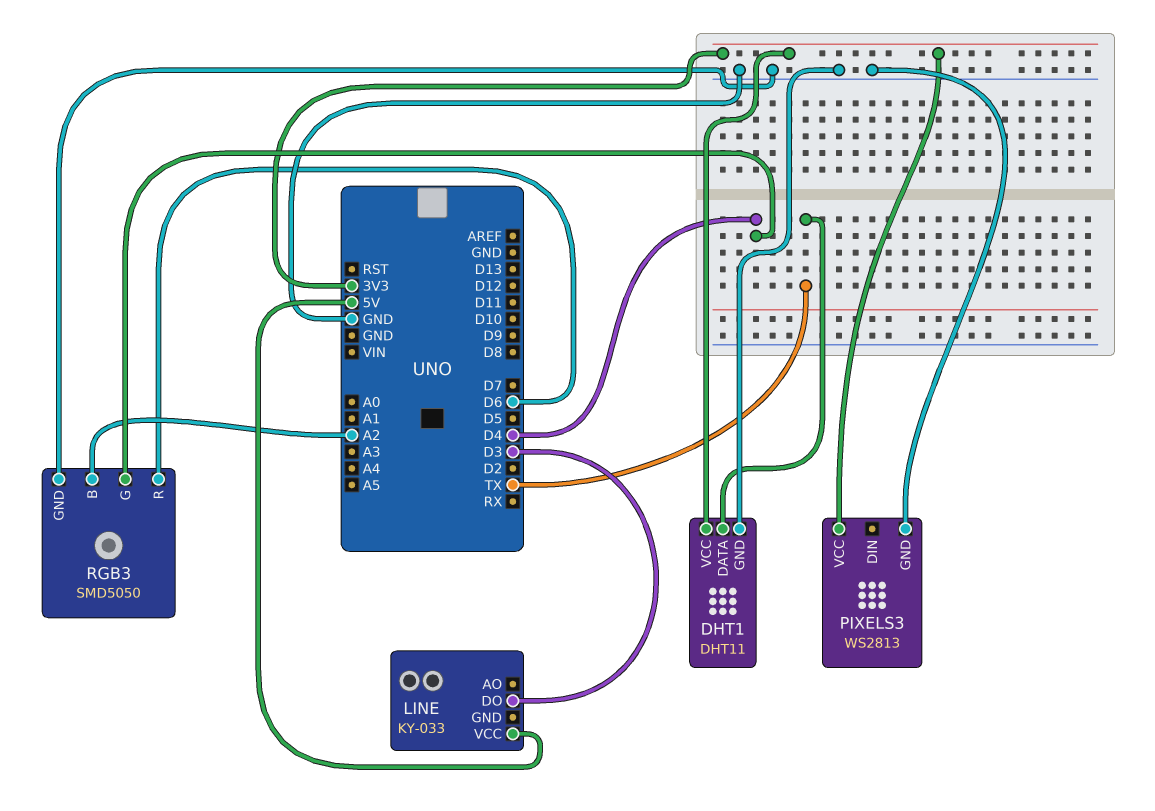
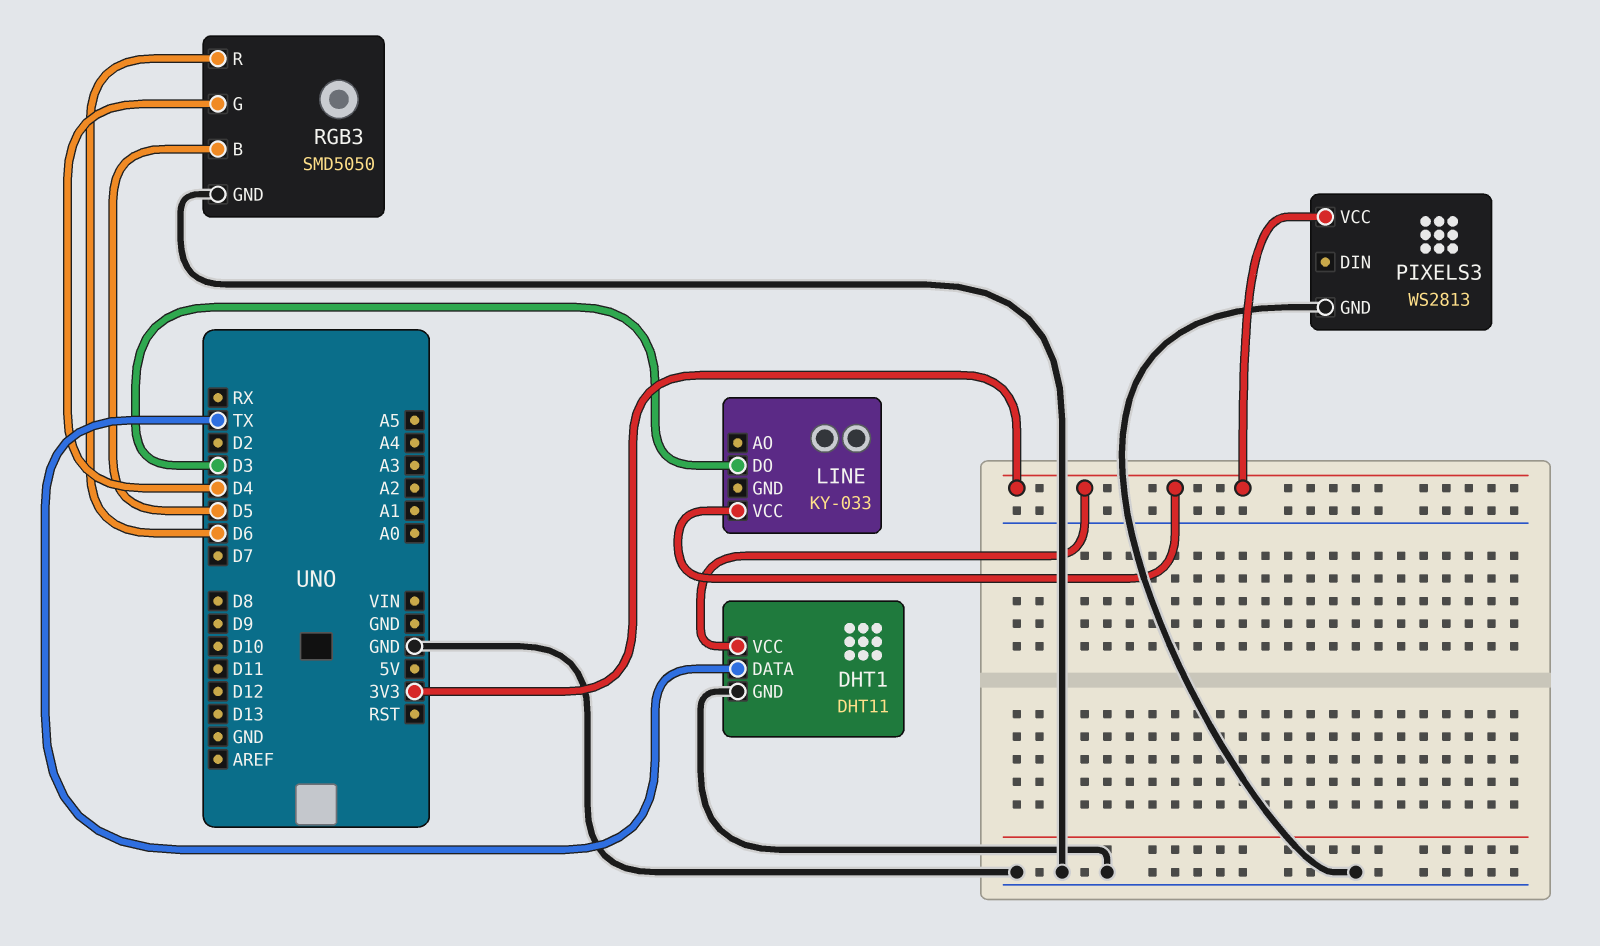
LINE pin VCC: 5V -> 3V3
RGB3 pin B: A2 -> D5

